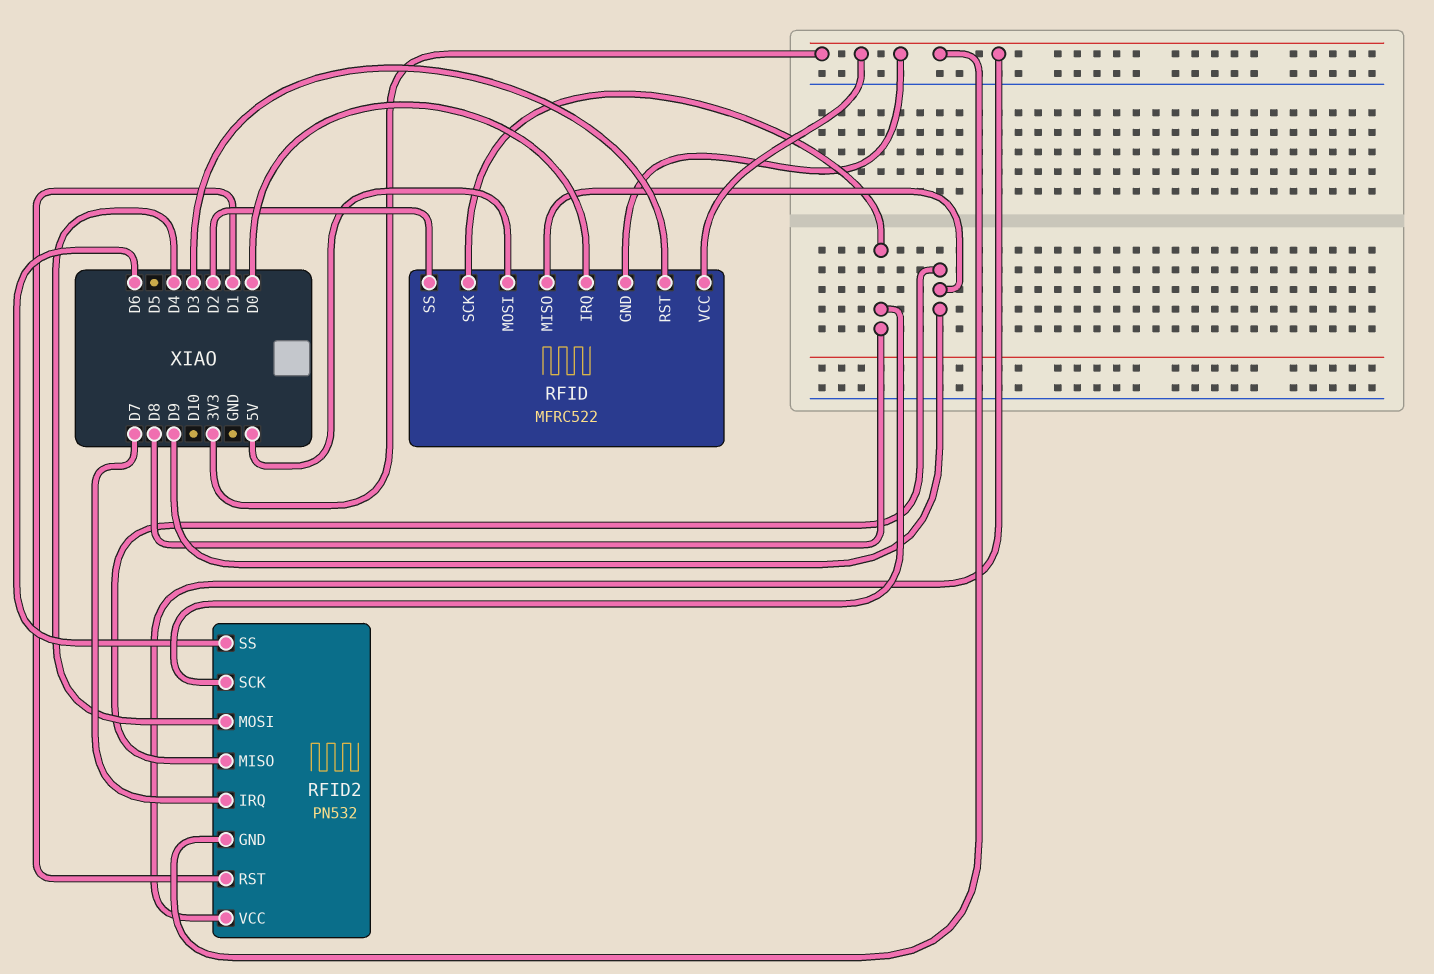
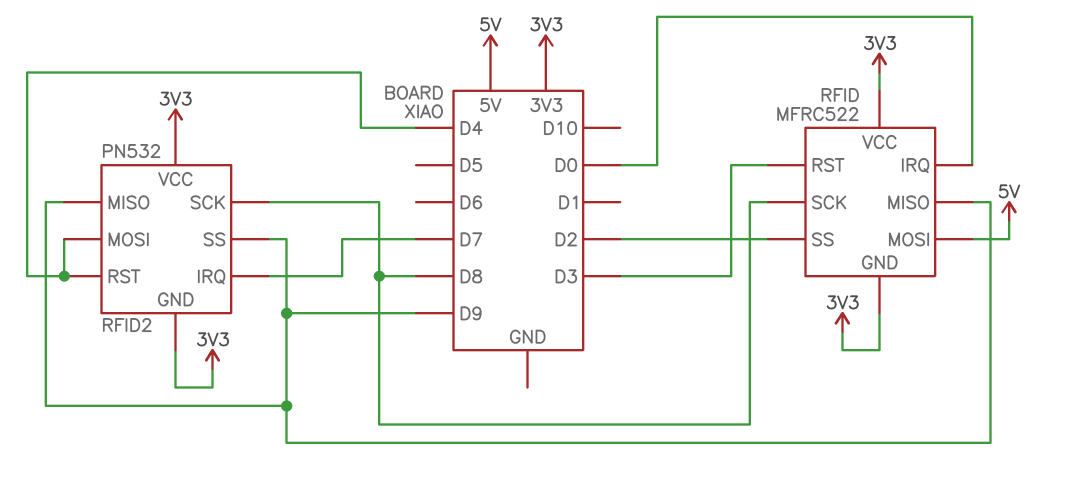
RFID2 pin RST: D1 -> D4
RFID2 pin SS: D6 -> D9

